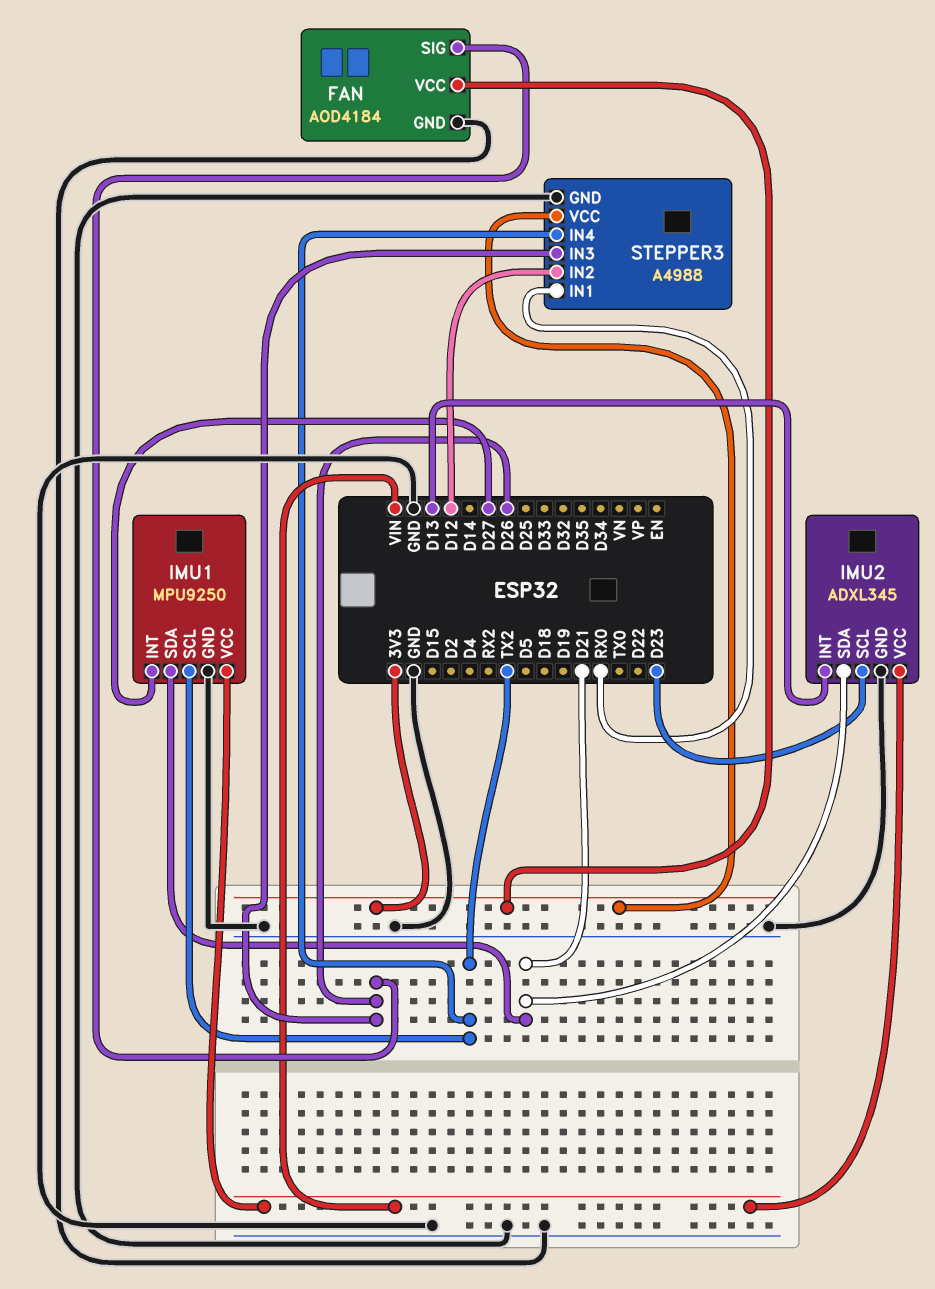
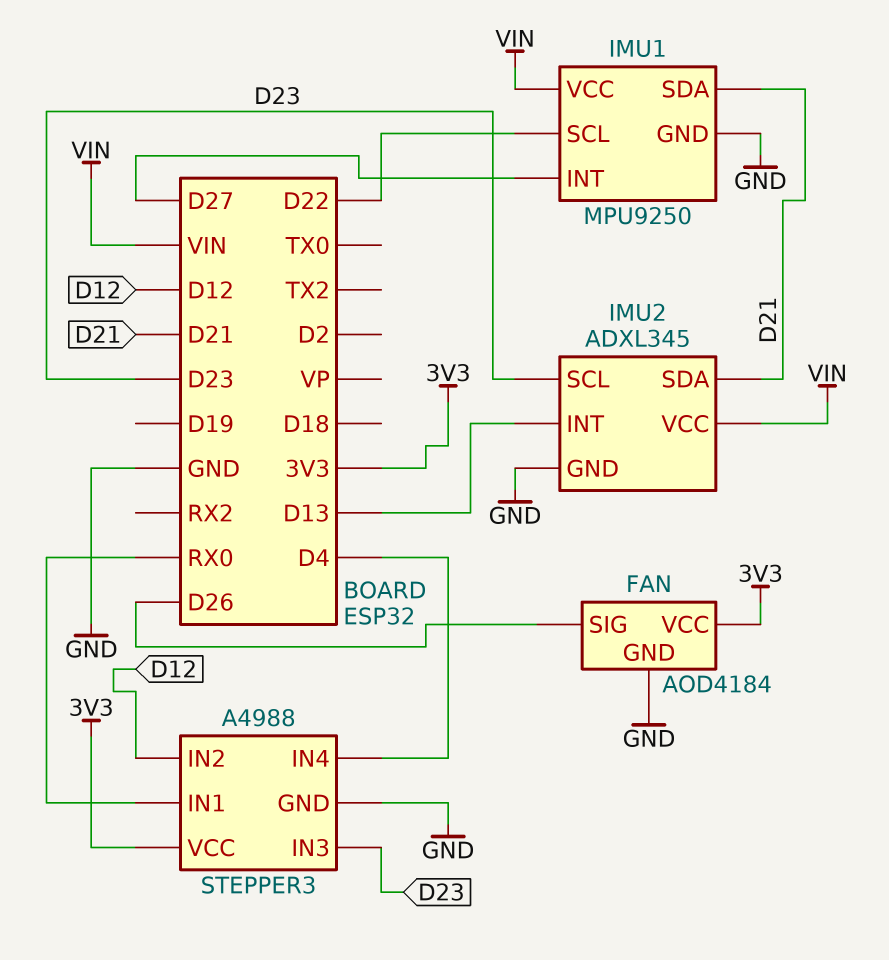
IMU1 pin SCL: TX2 -> D22
STEPPER3 pin IN3: D26 -> D23
STEPPER3 pin IN4: TX2 -> D4

